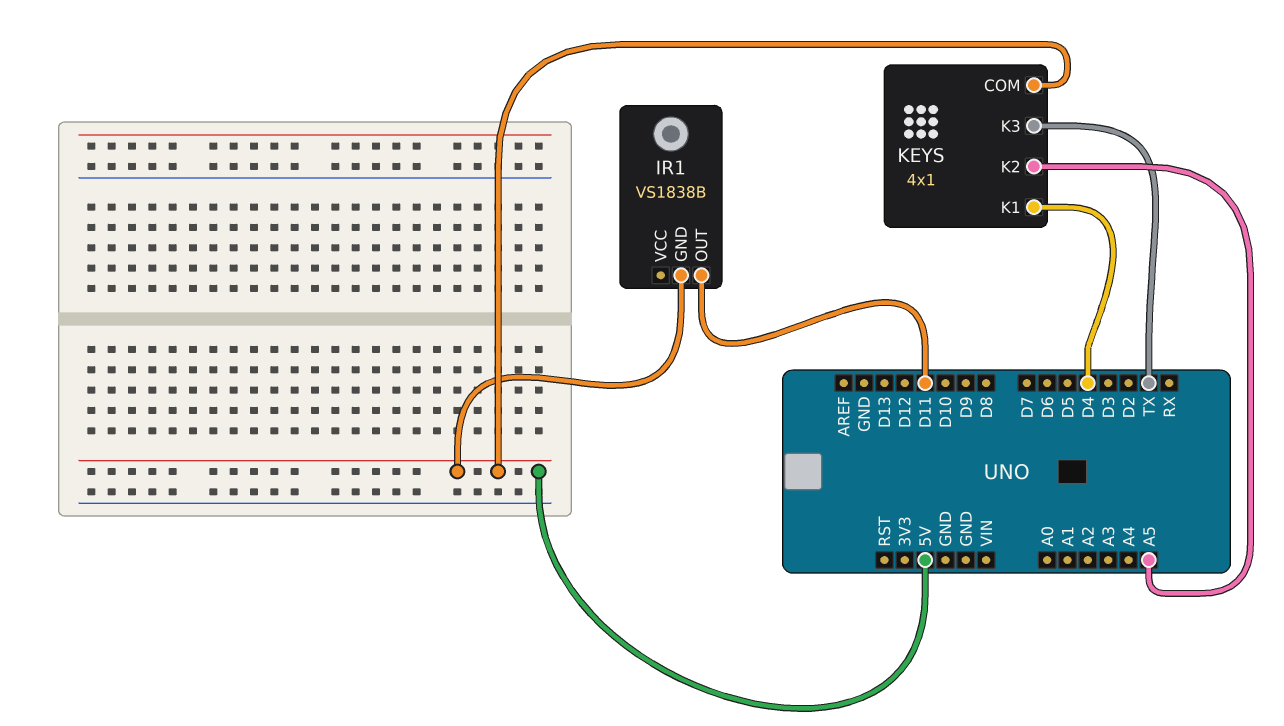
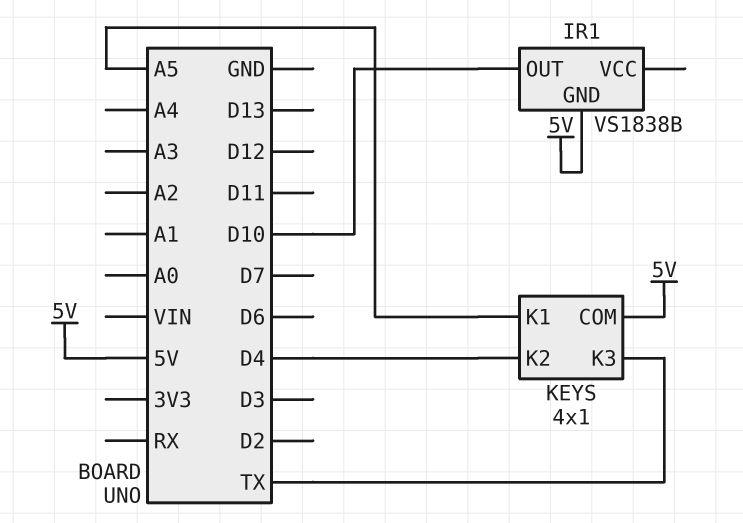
IR1 pin OUT: D11 -> D10
KEYS pin K1: D4 -> A5
KEYS pin K2: A5 -> D4

